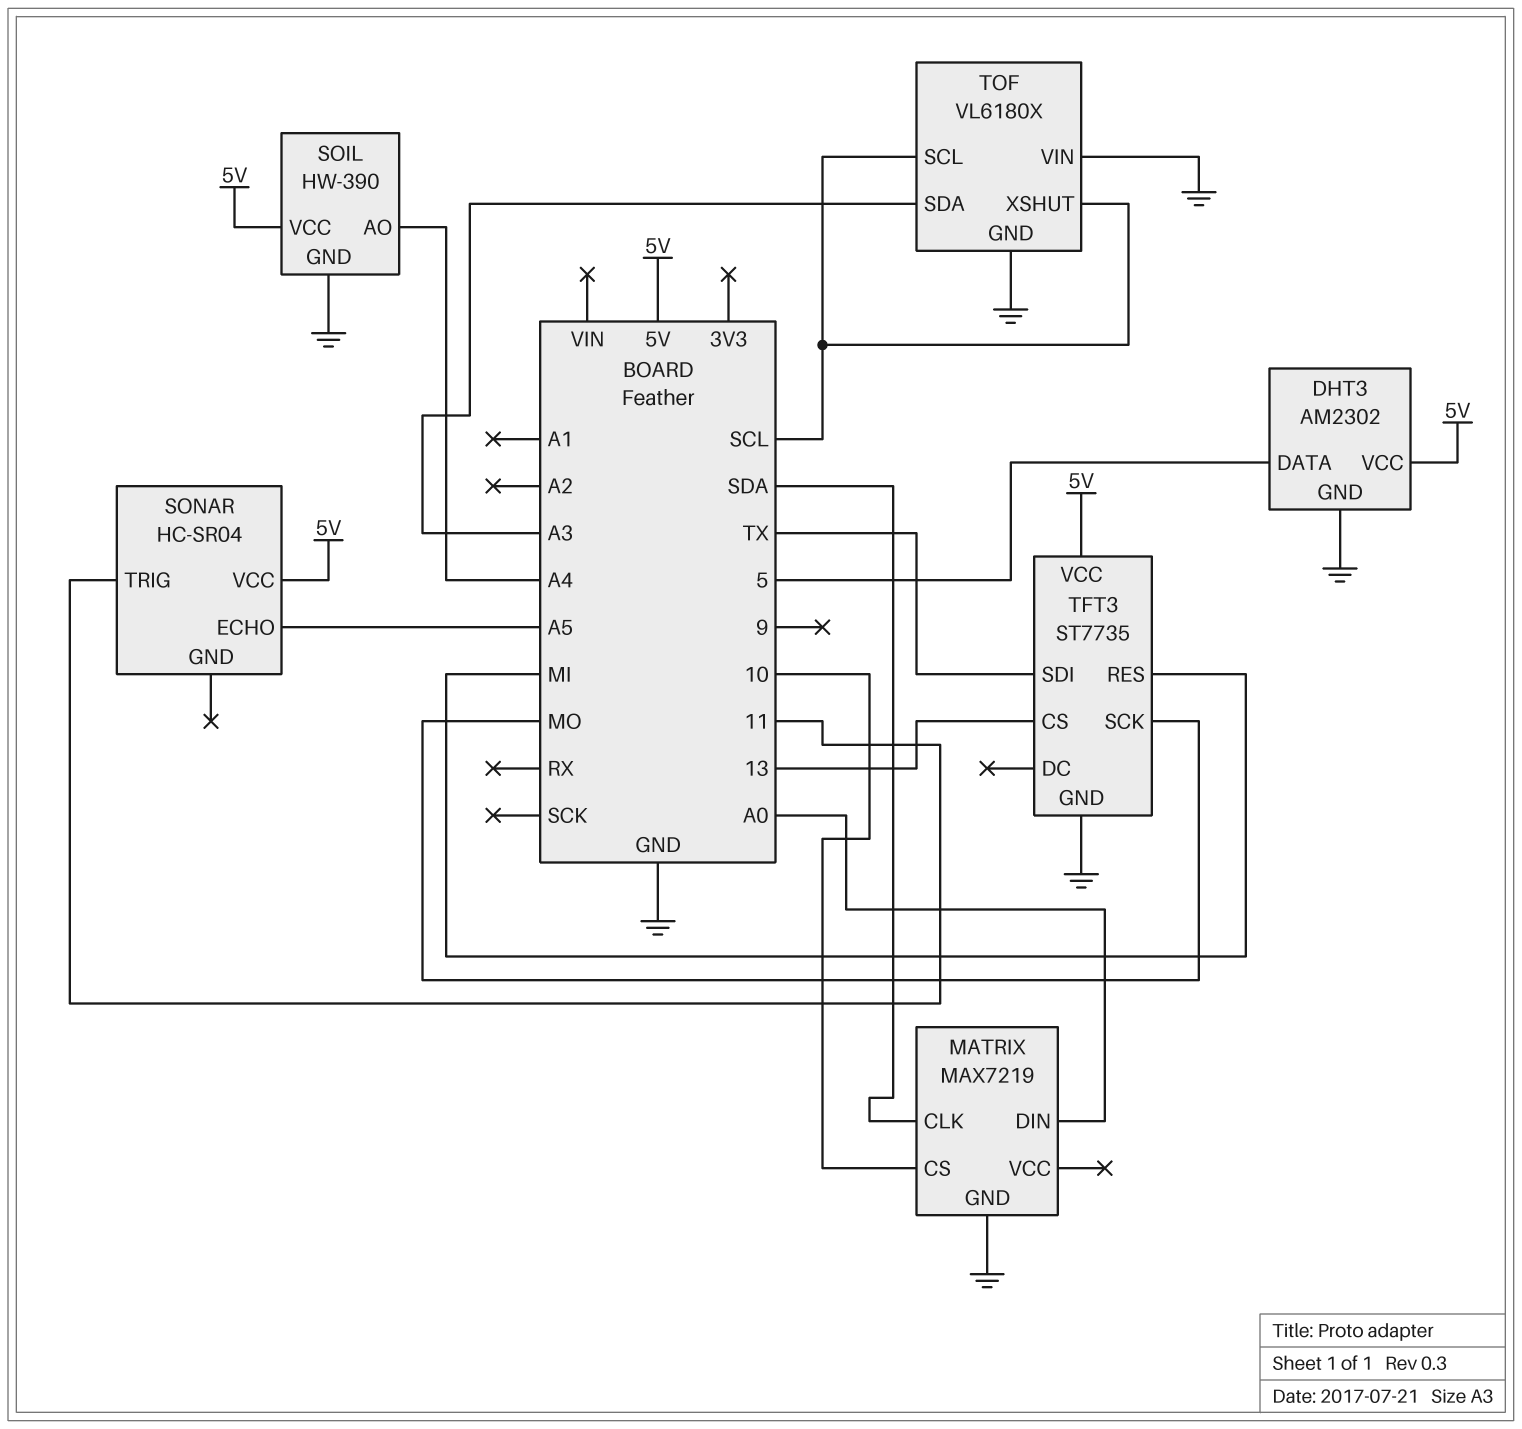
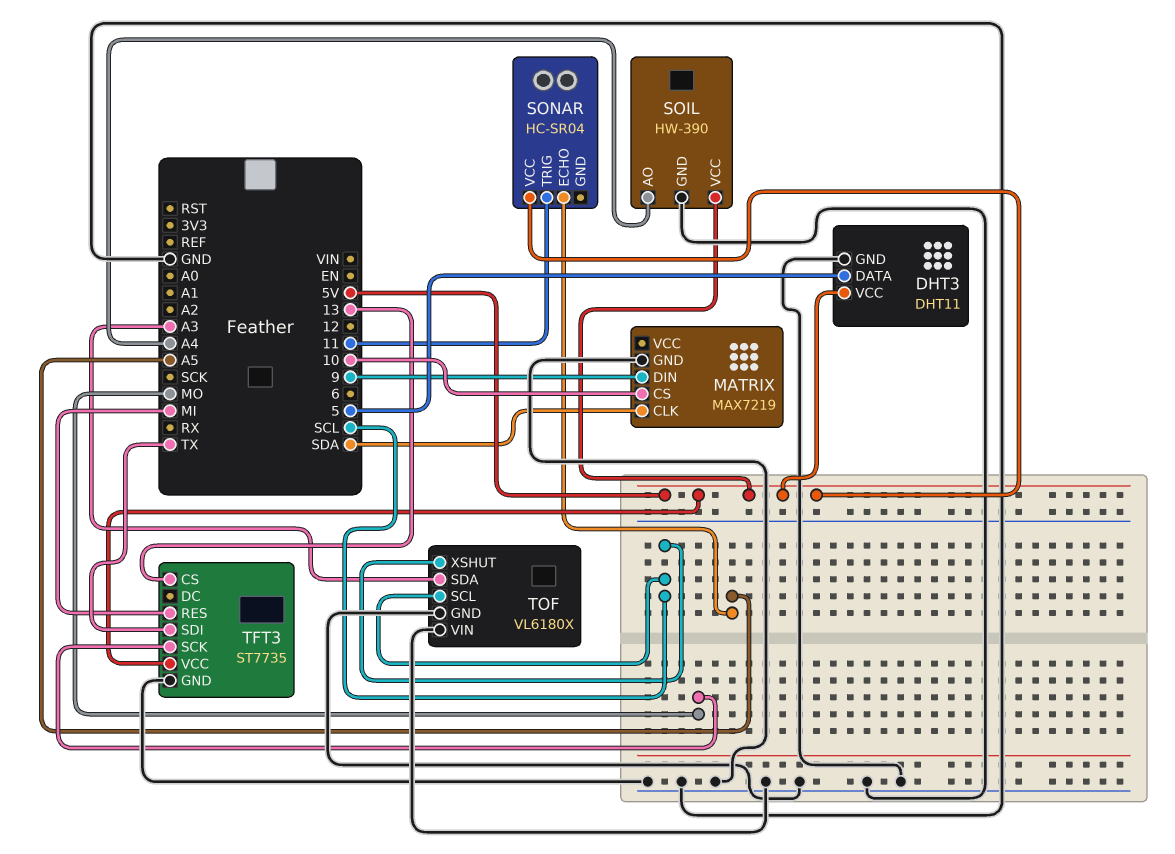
DHT3: AM2302 -> DHT11
MATRIX pin DIN: A0 -> 9

